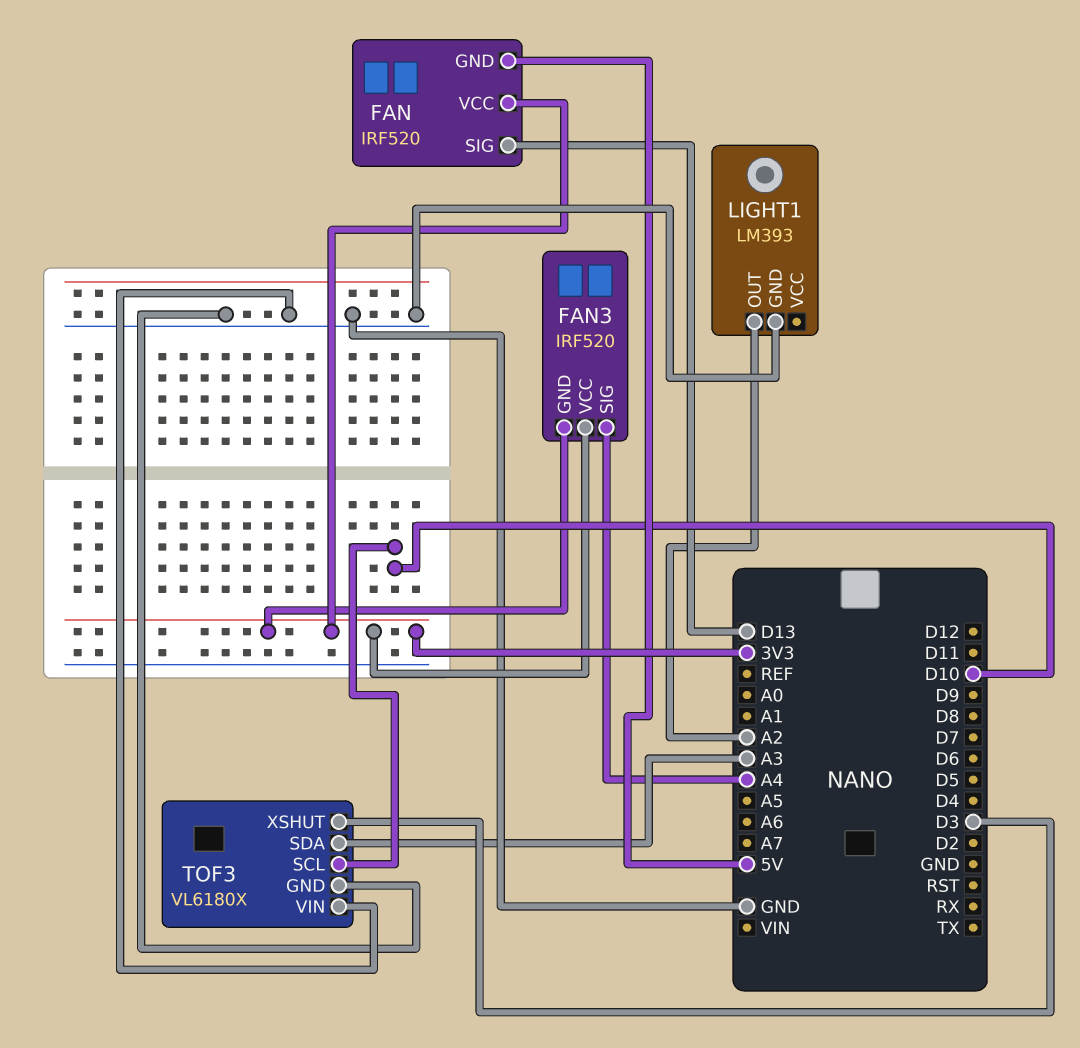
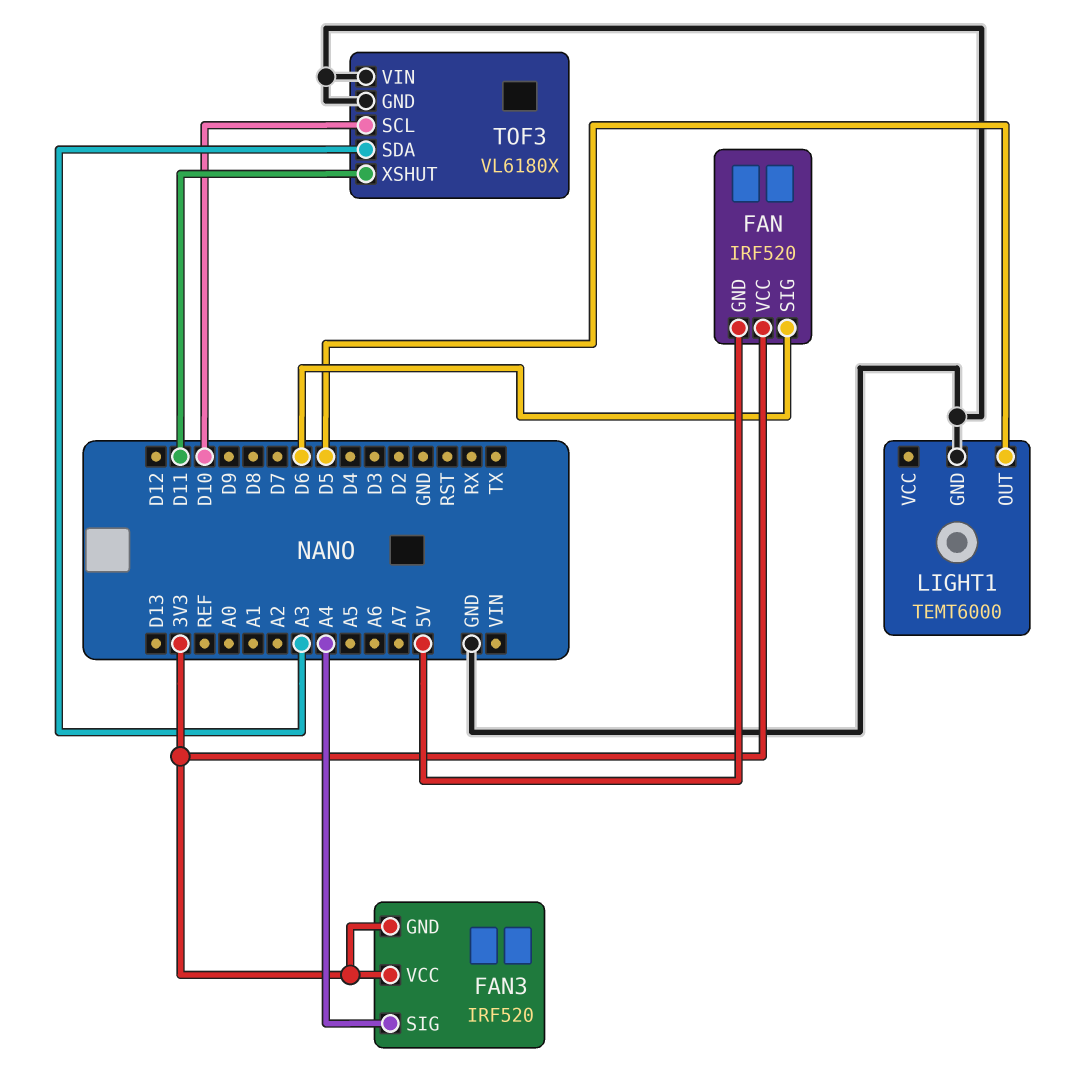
FAN pin SIG: D13 -> D6
LIGHT1: LM393 -> TEMT6000
LIGHT1 pin OUT: A2 -> D5
TOF3 pin XSHUT: D3 -> D11

